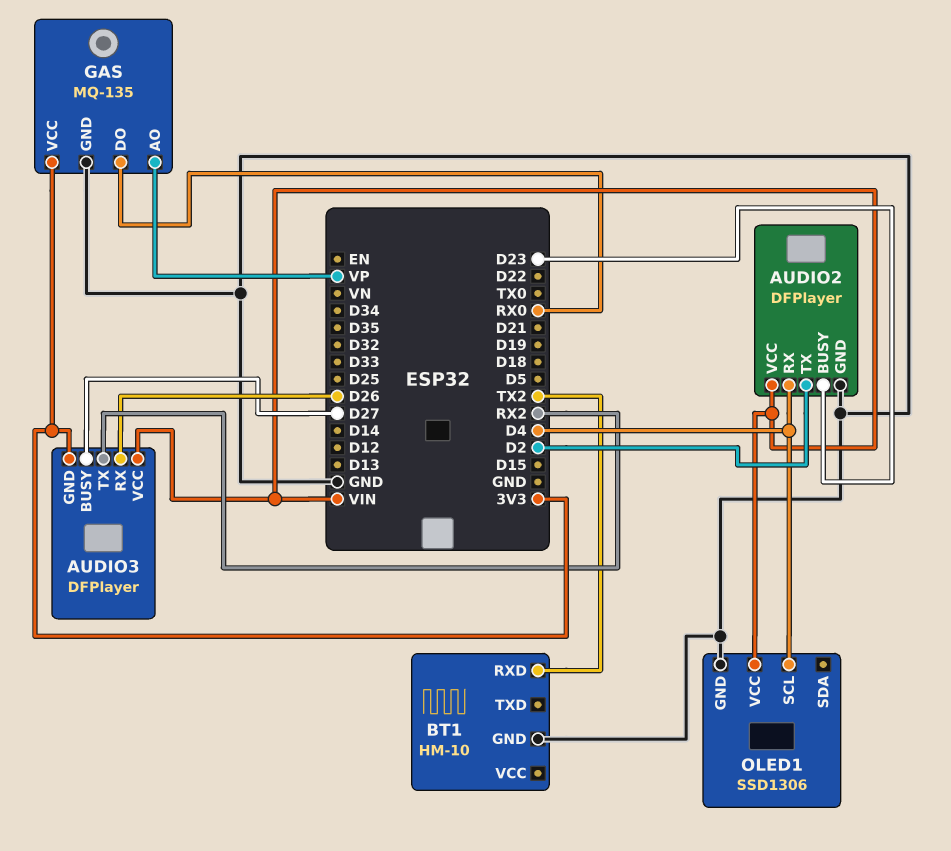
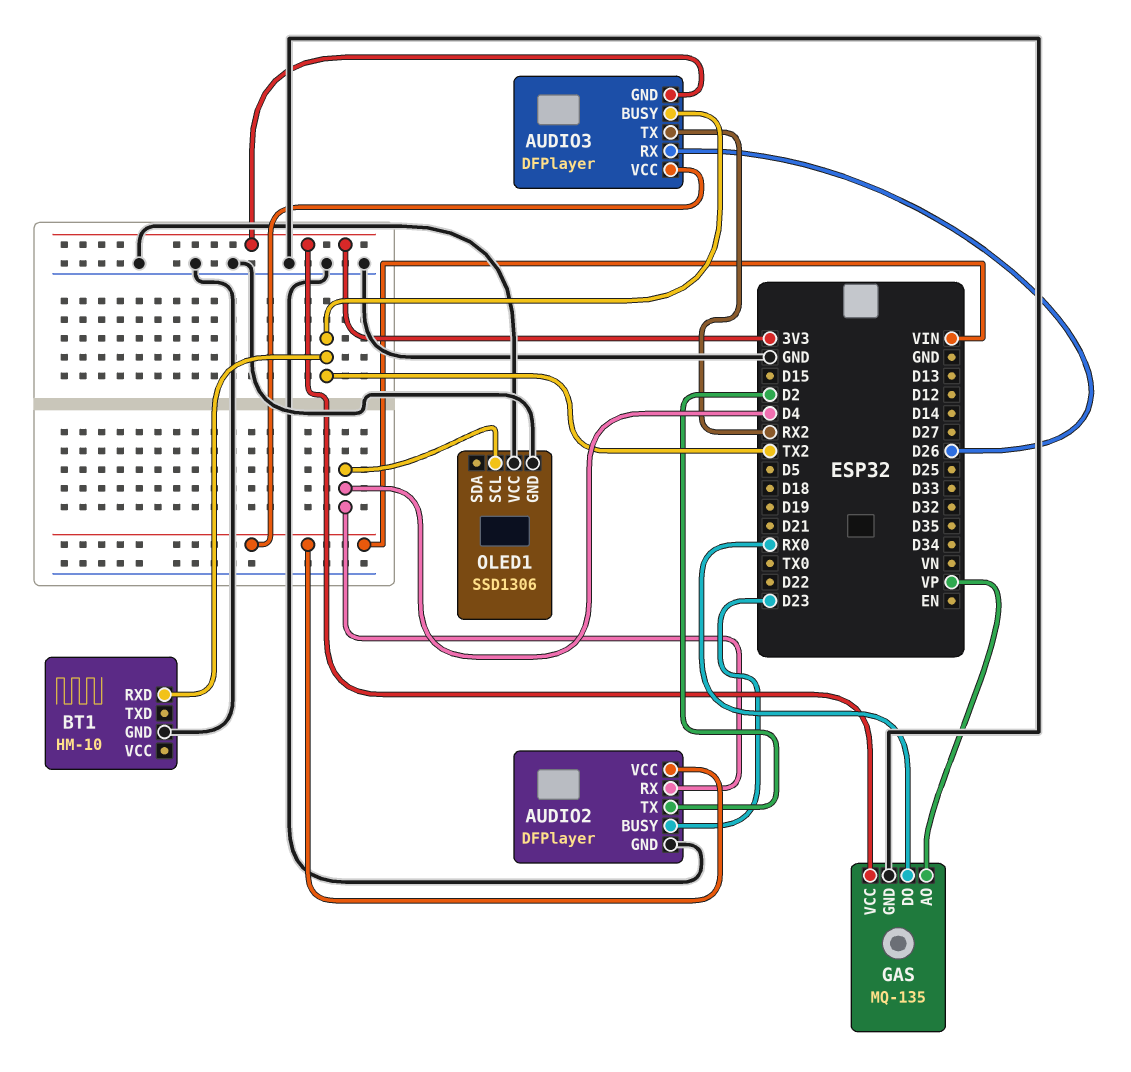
AUDIO3 pin BUSY: D27 -> TX2
OLED1 pin VCC: VIN -> GND

